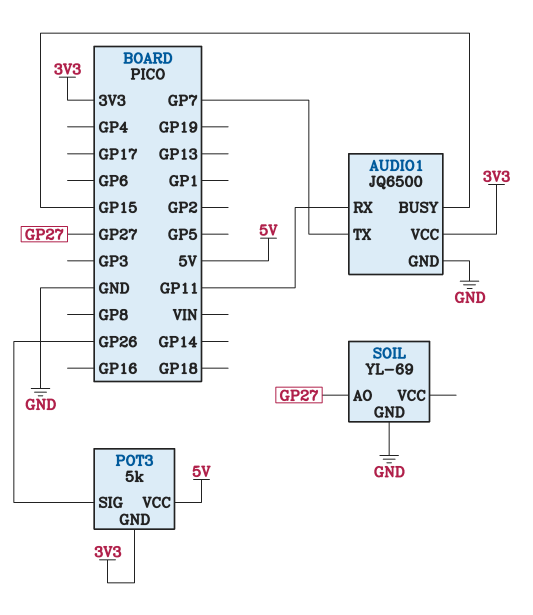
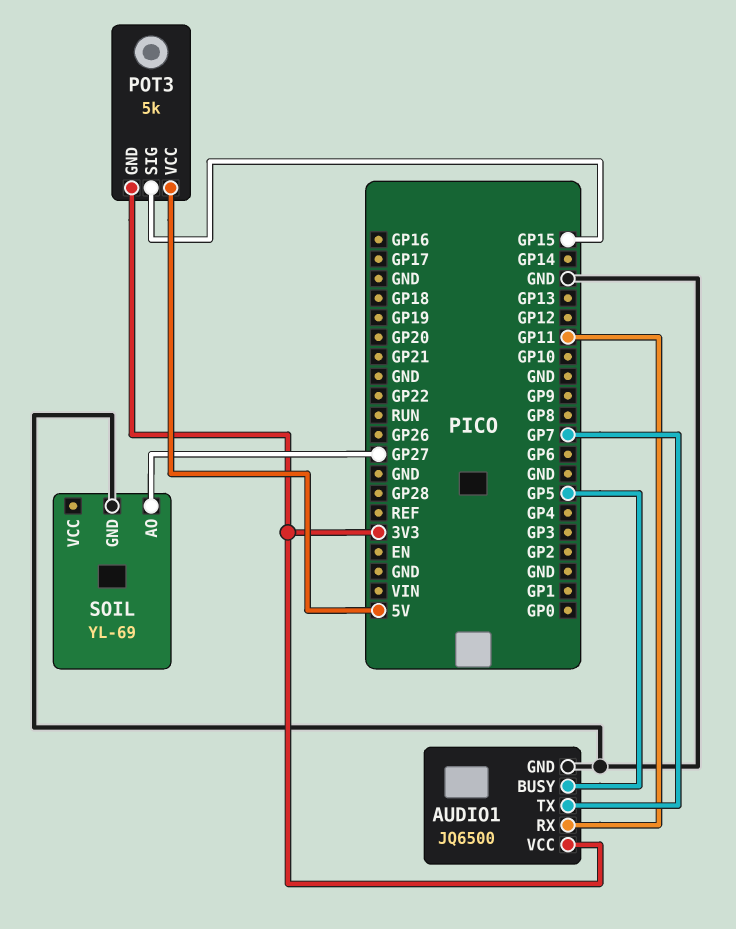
AUDIO1 pin BUSY: GP15 -> GP5
POT3 pin SIG: GP26 -> GP15

